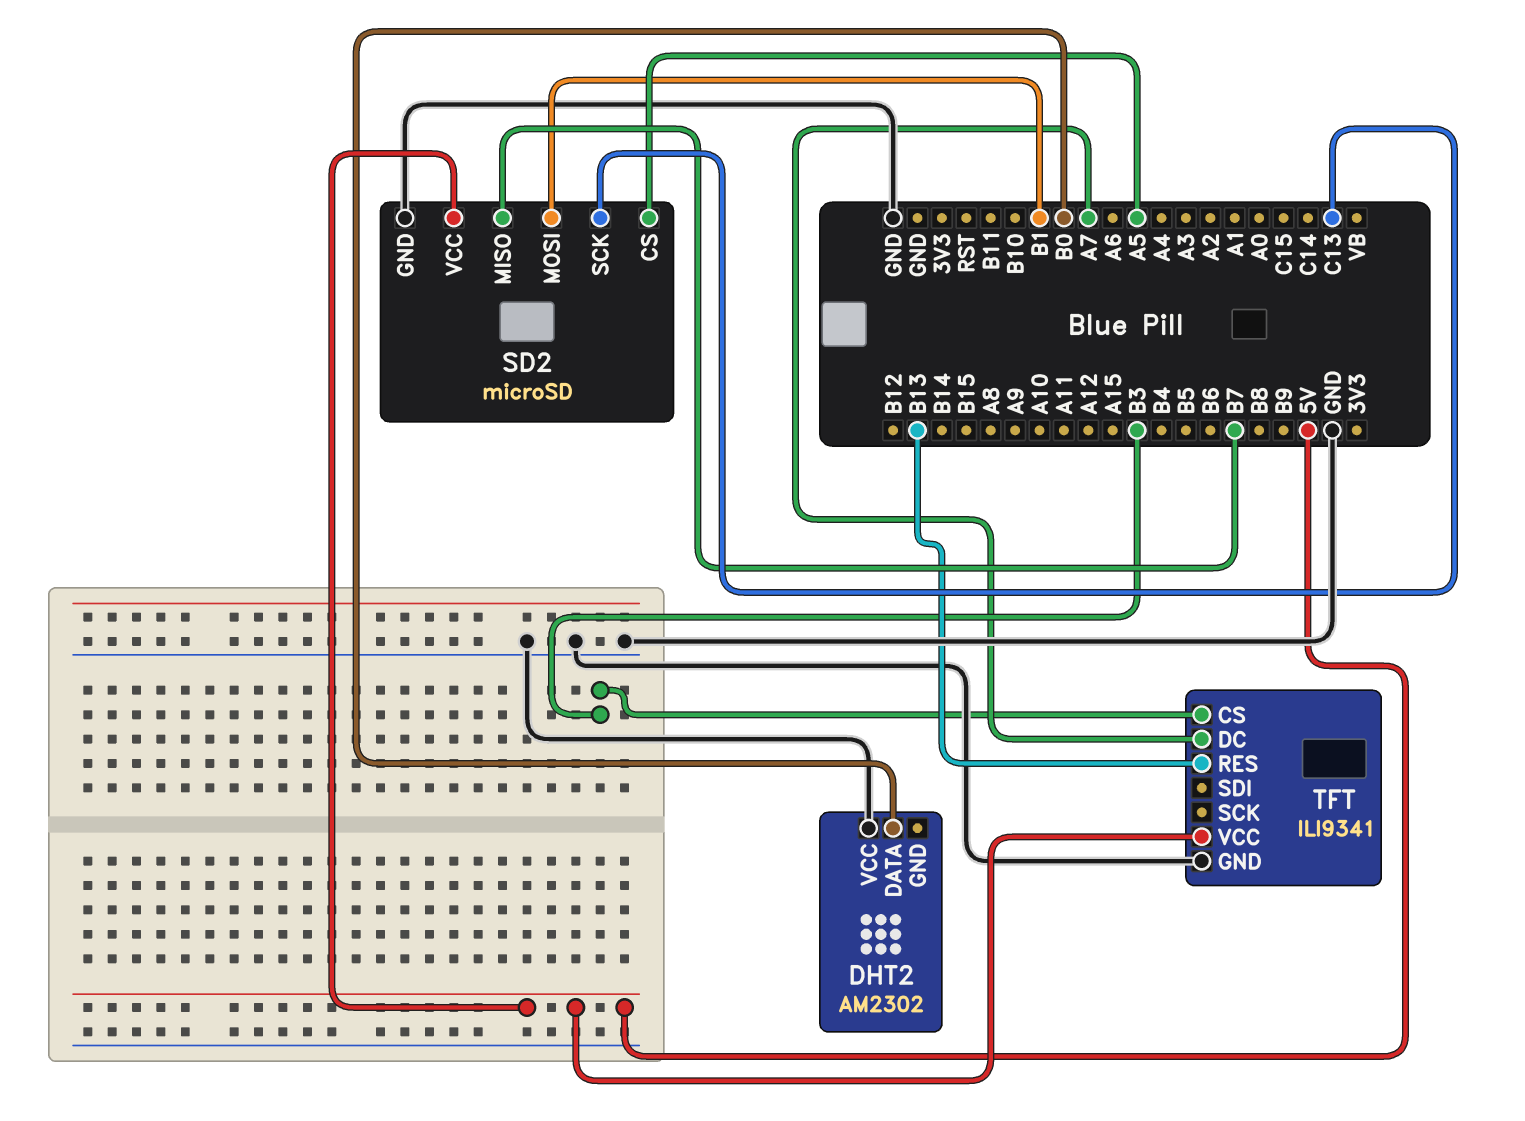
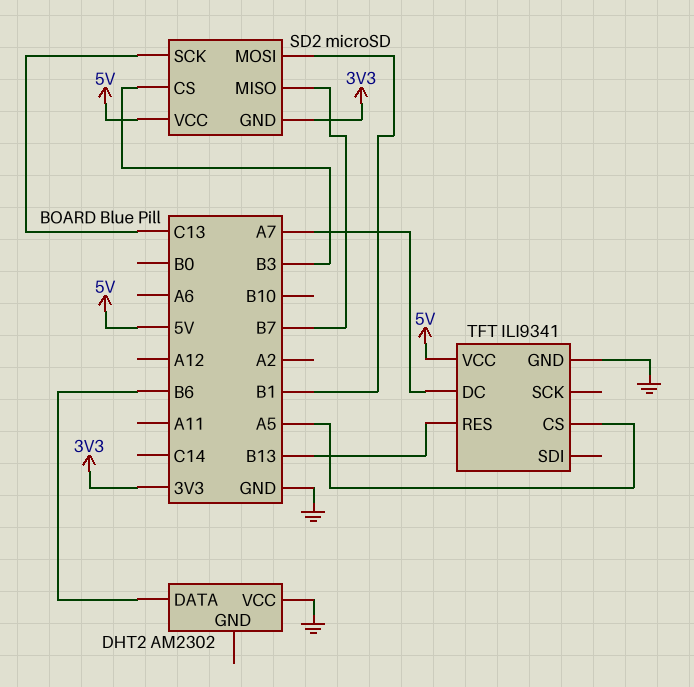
DHT2 pin DATA: B0 -> B6
SD2 pin CS: A5 -> B3
SD2 pin GND: GND -> 3V3
TFT pin CS: B3 -> A5

